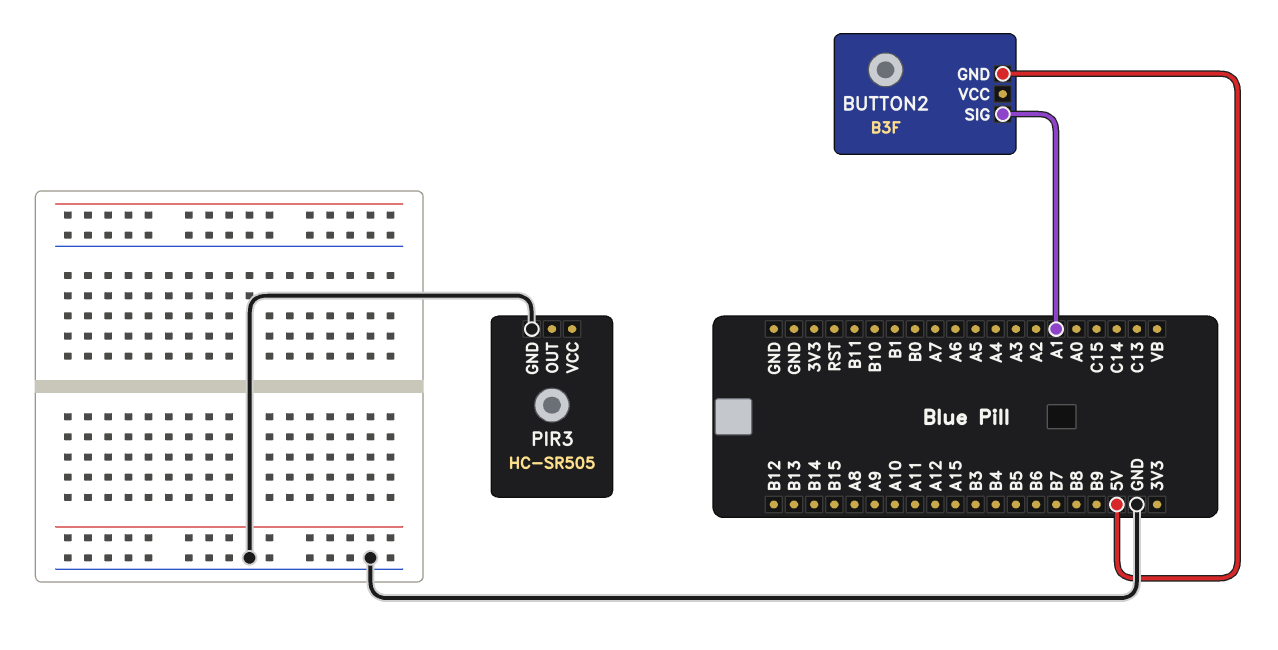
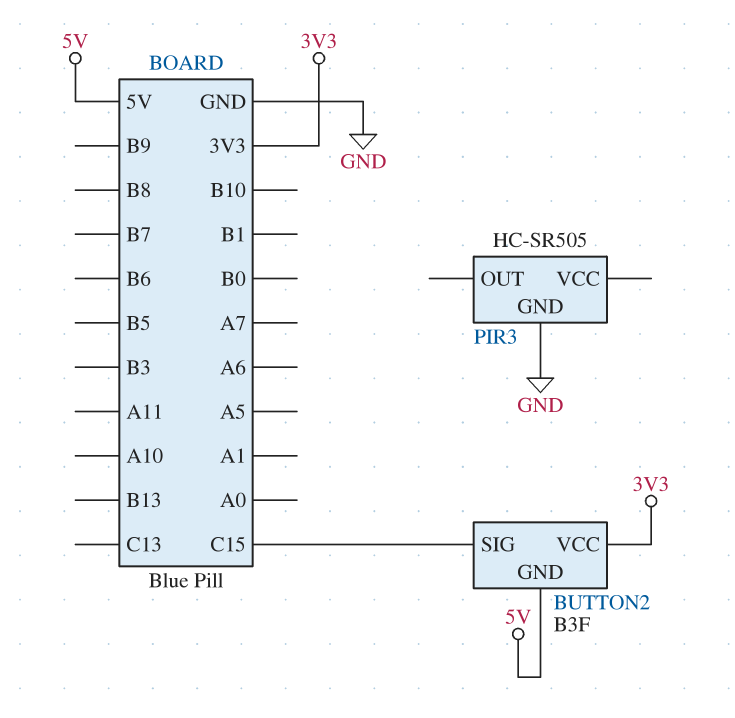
BUTTON2 pin SIG: A1 -> C15
BUTTON2 pin VCC: none -> 3V3

